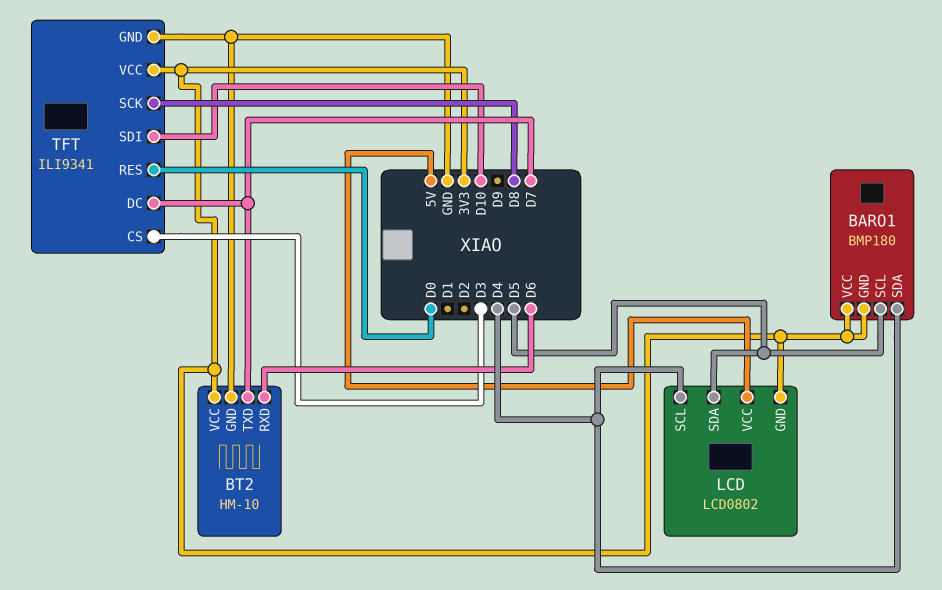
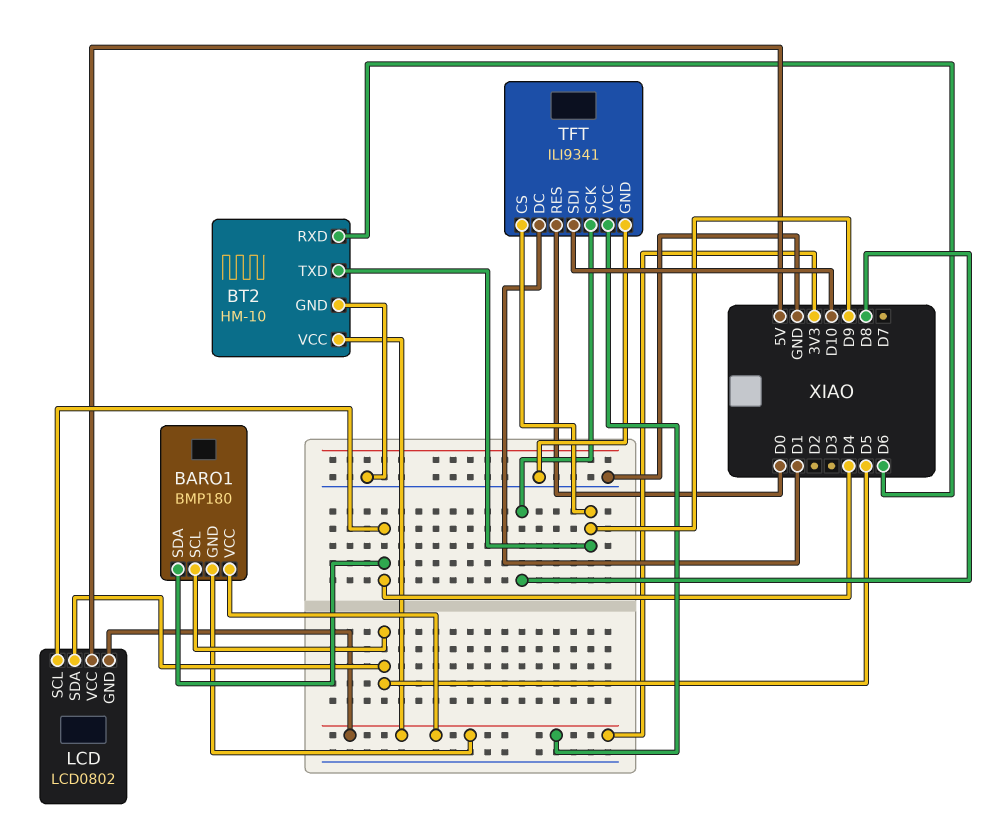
BT2 pin TXD: D7 -> D9
TFT pin CS: D3 -> D9
TFT pin DC: D7 -> D1

